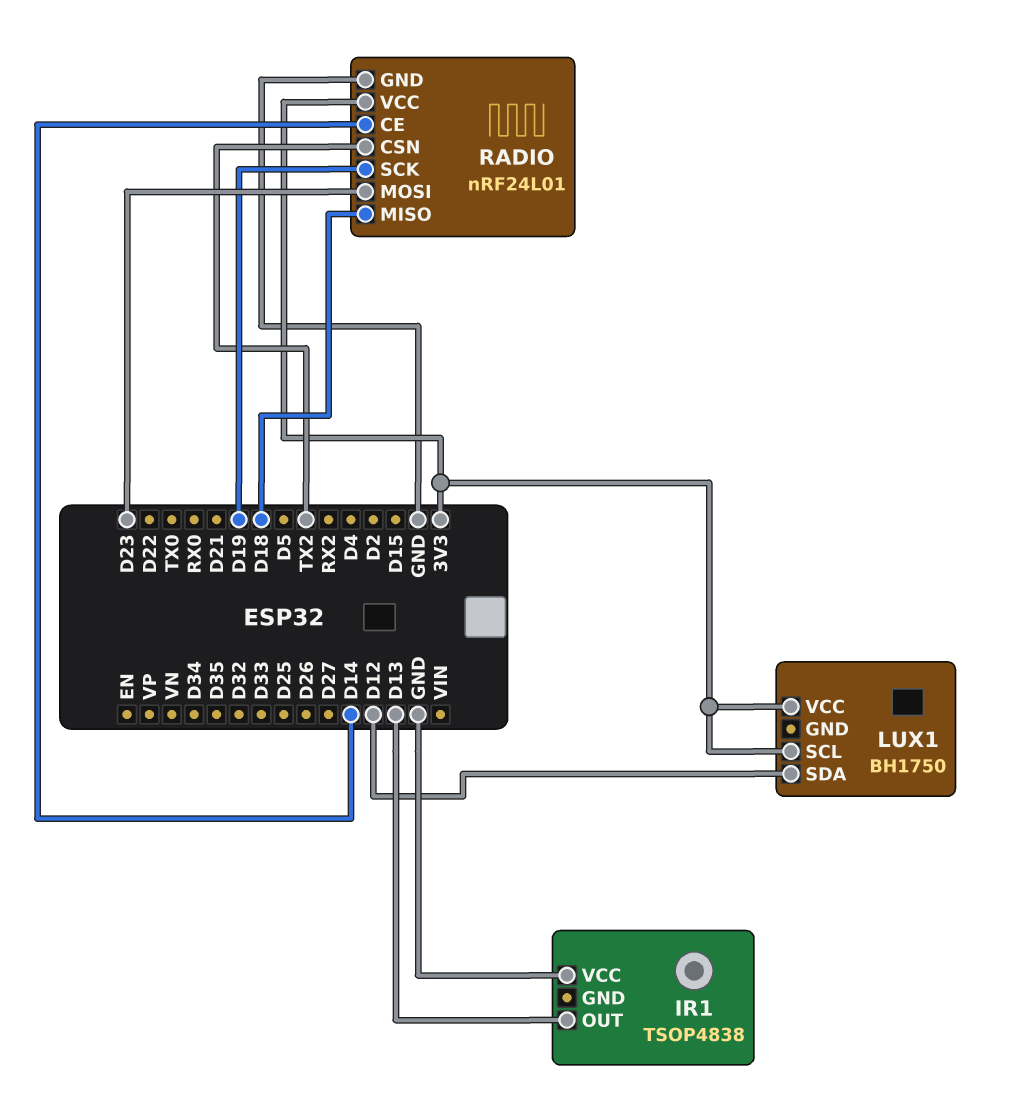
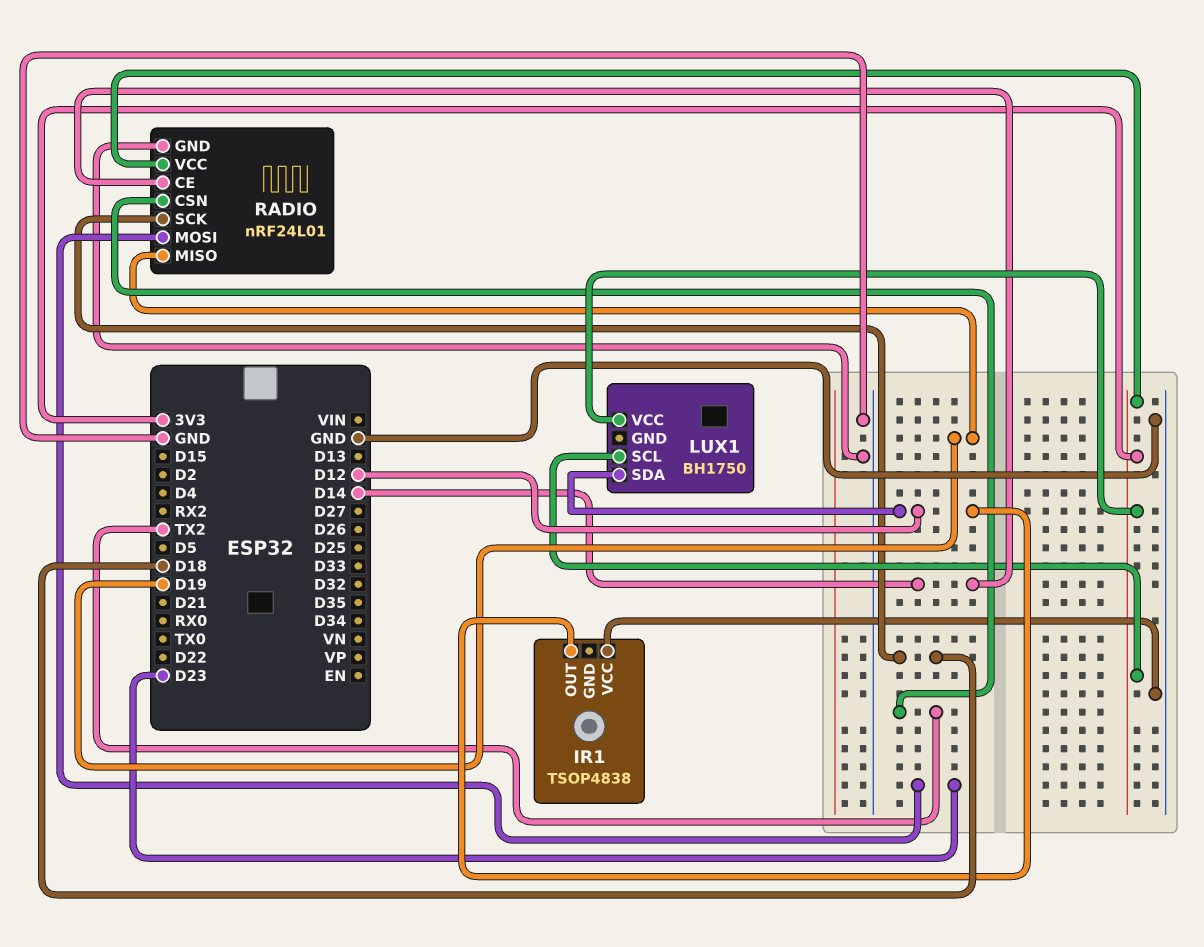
IR1 pin OUT: D13 -> D12
RADIO pin MISO: D18 -> D19
RADIO pin SCK: D19 -> D18

